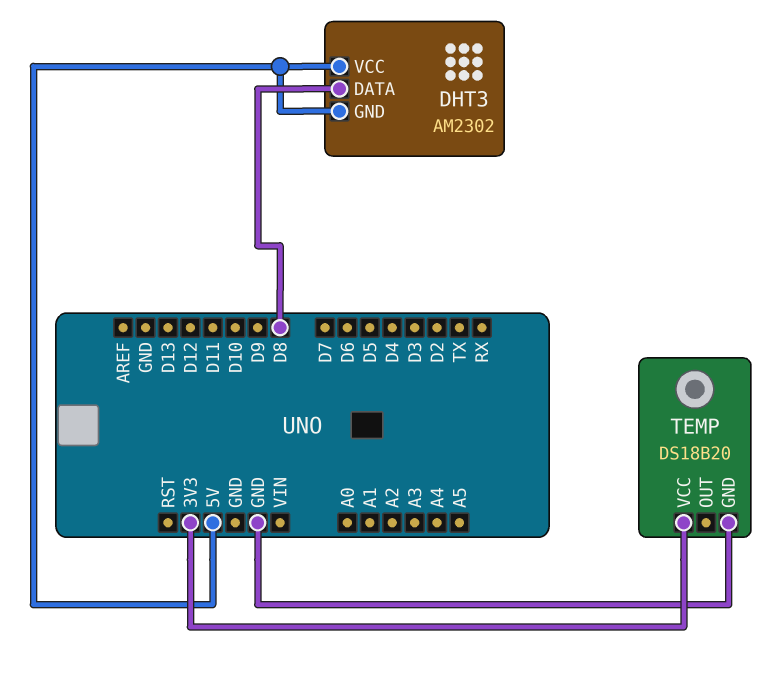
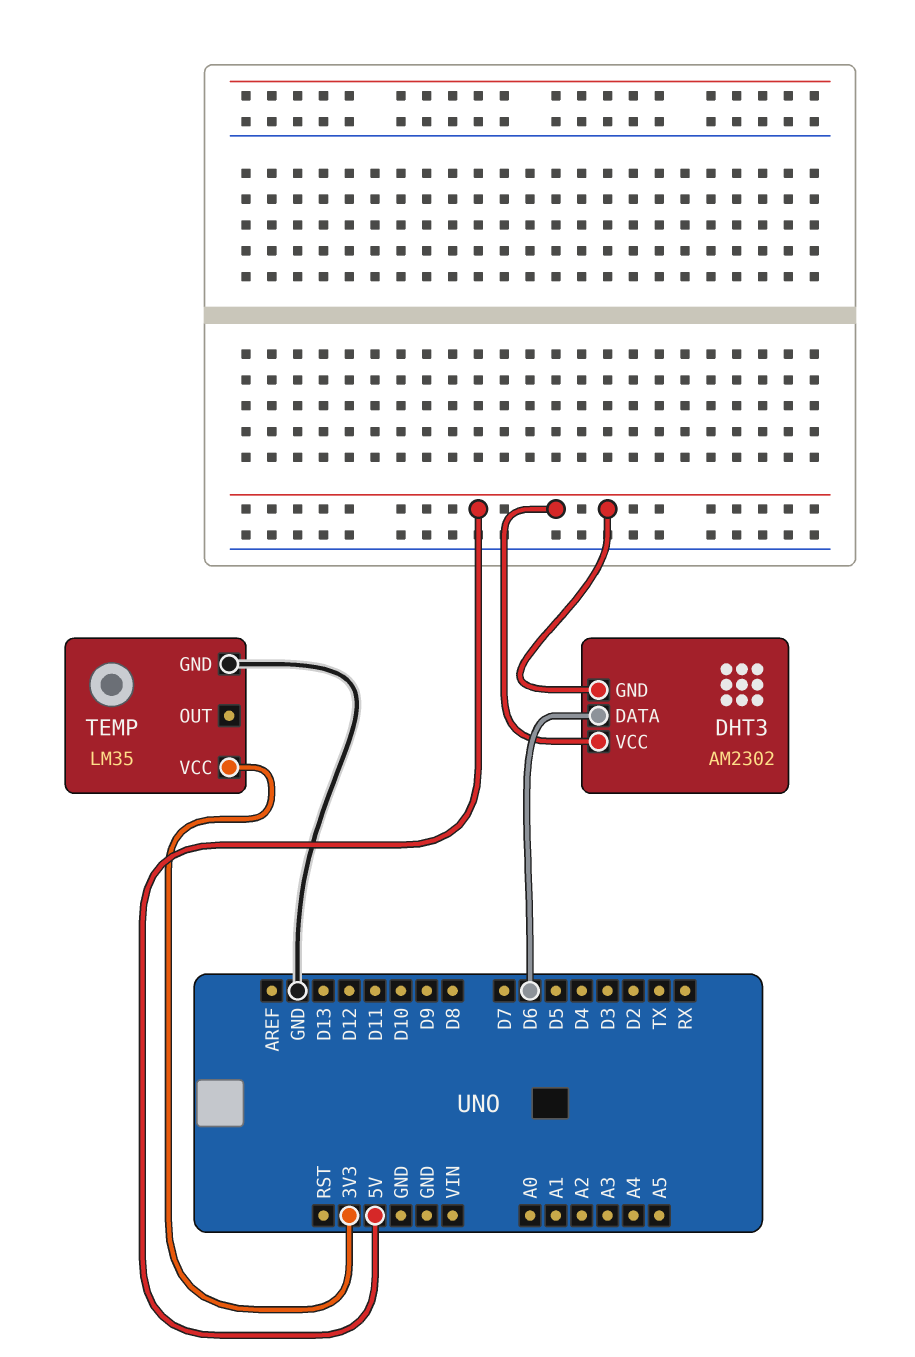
DHT3 pin DATA: D8 -> D6
TEMP: DS18B20 -> LM35

